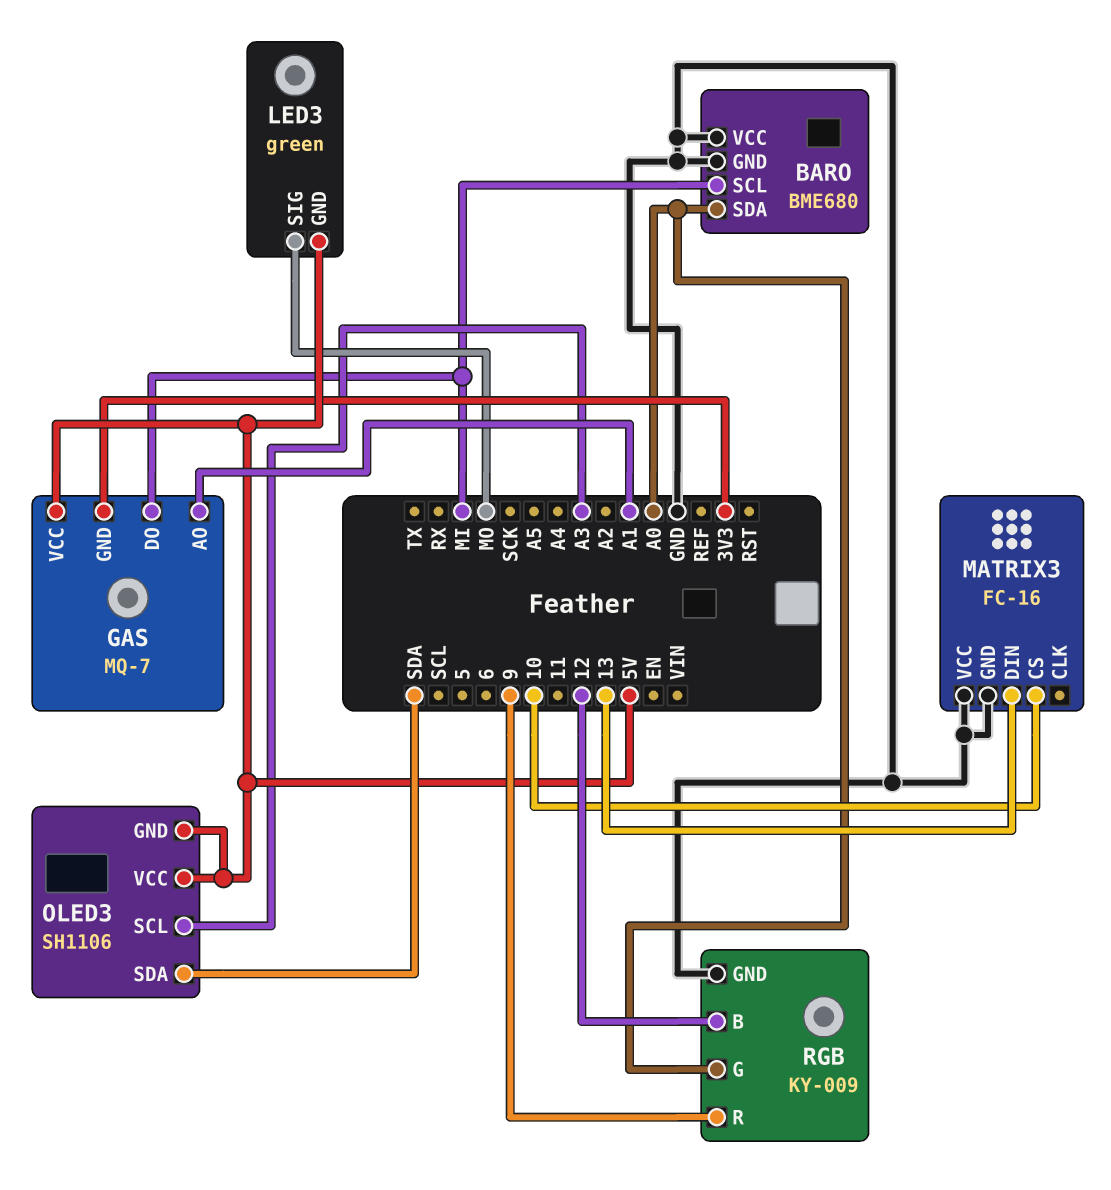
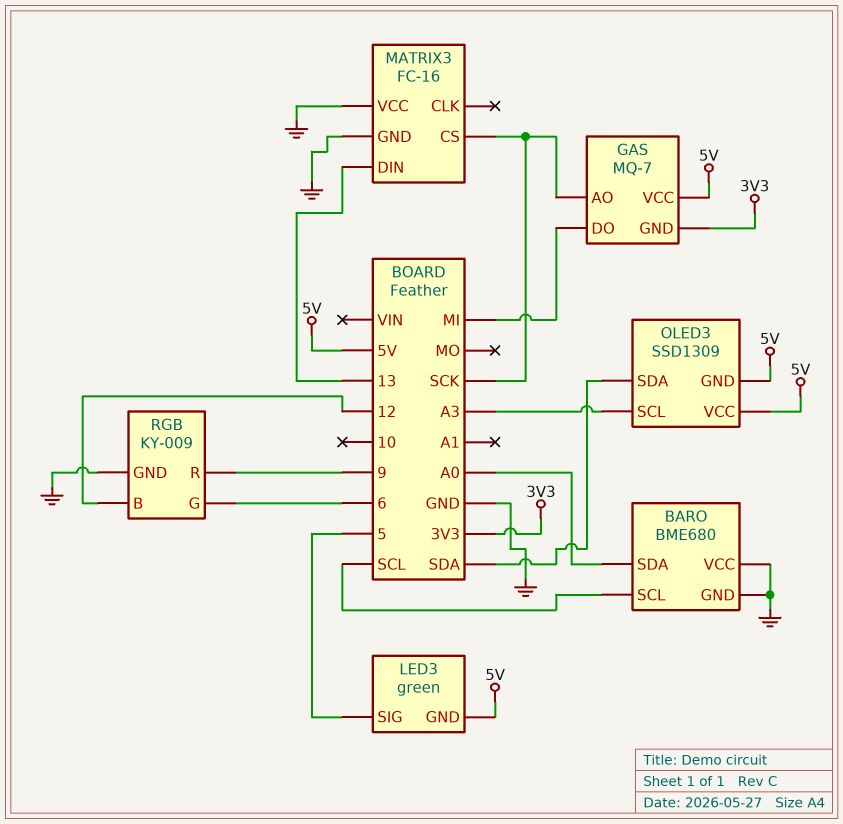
BARO pin SCL: MI -> SCL
GAS pin AO: A1 -> SCK
LED3 pin SIG: MO -> 5
MATRIX3 pin CS: 10 -> SCK
OLED3: SH1106 -> SSD1309
RGB pin G: A0 -> 6

